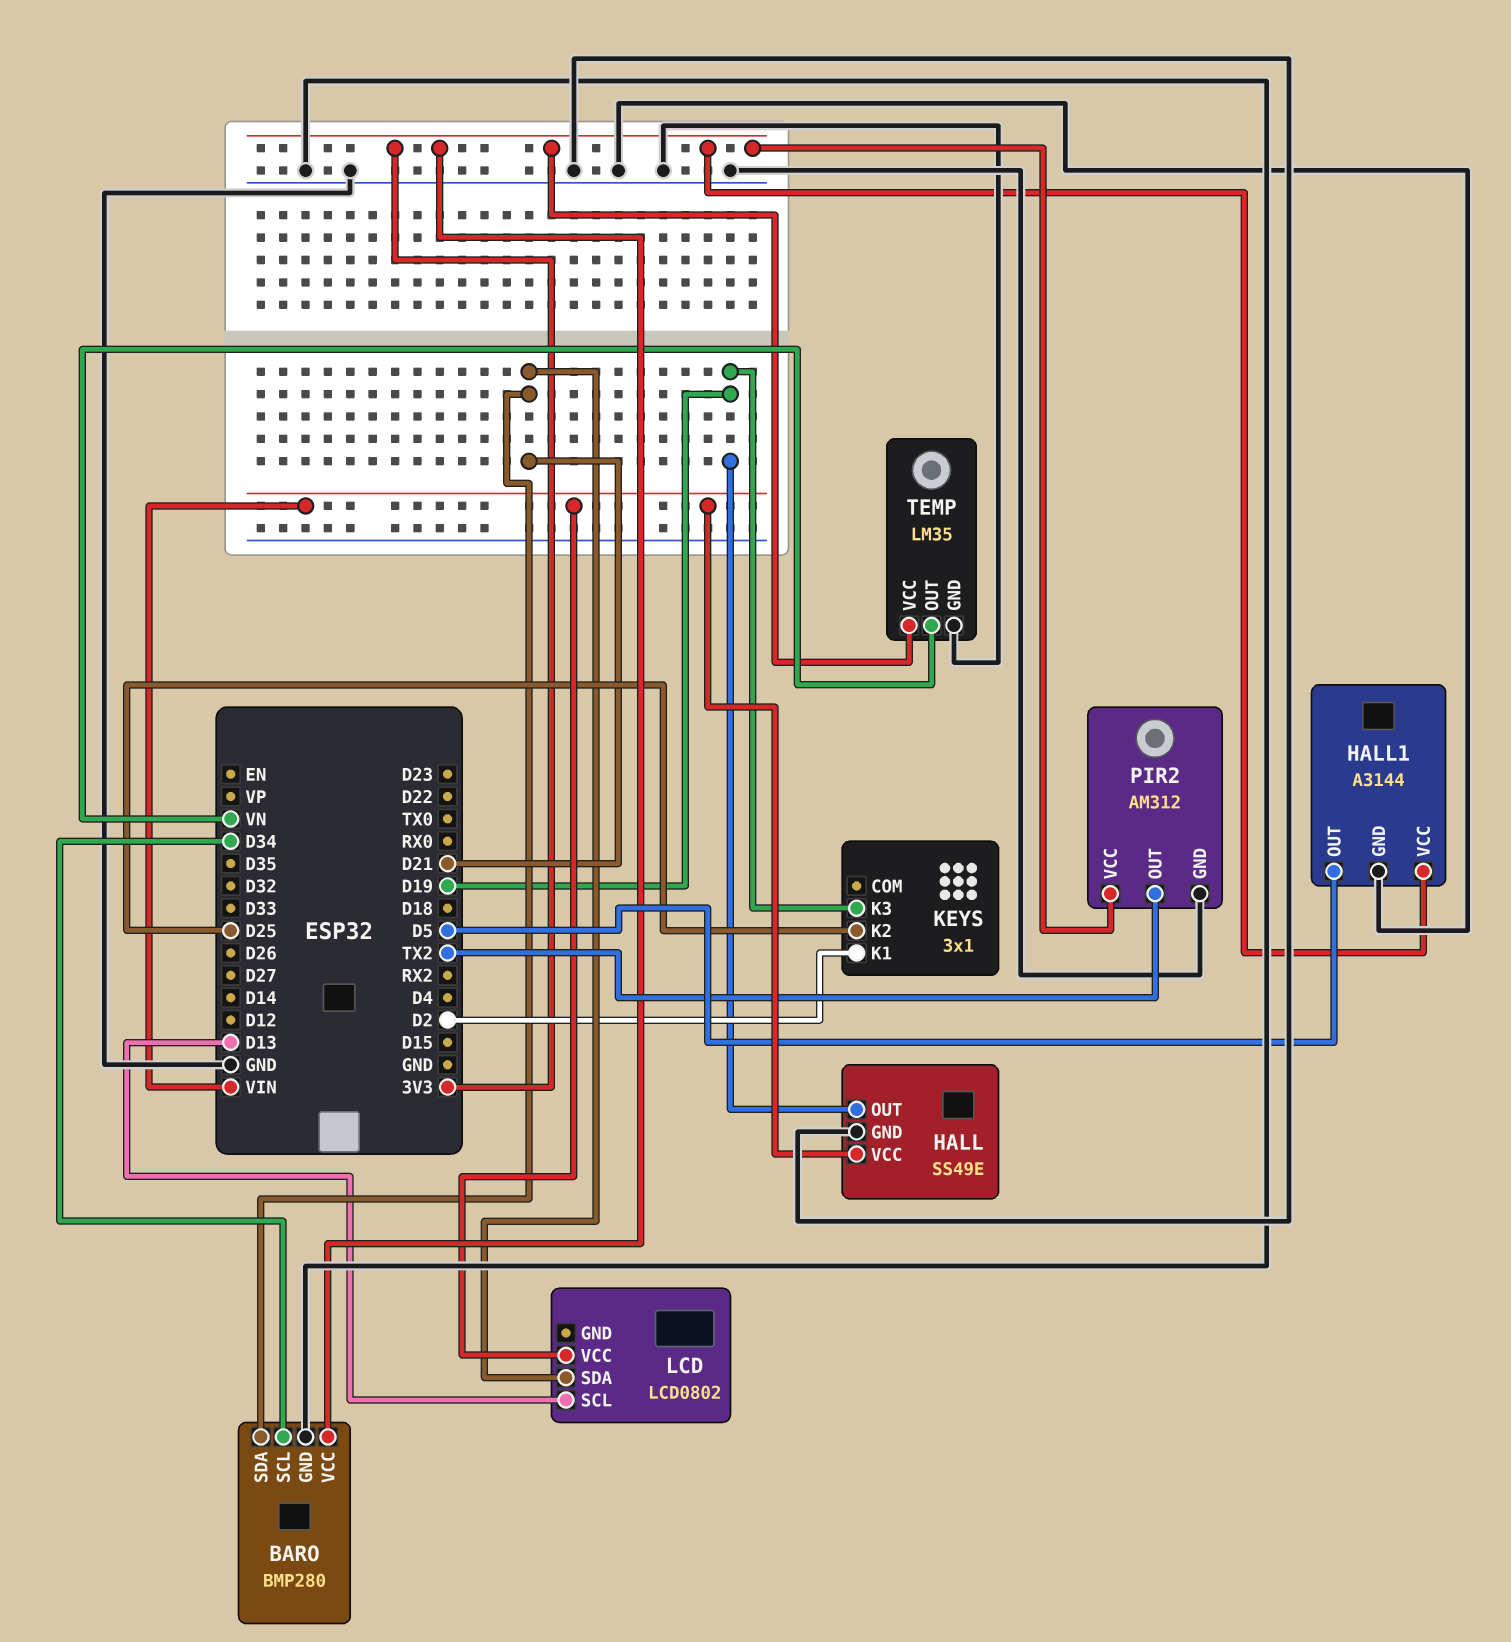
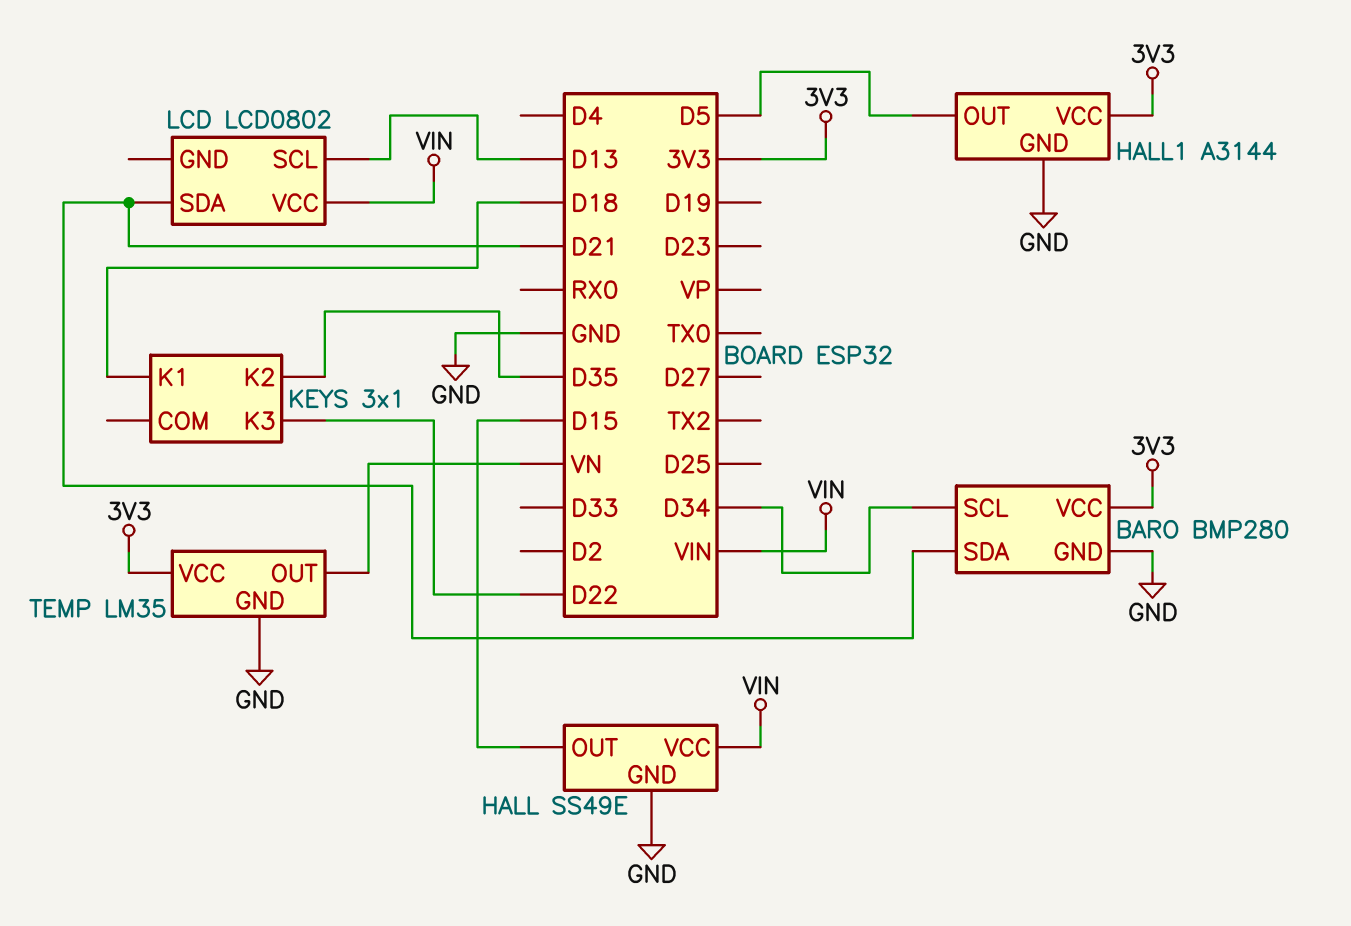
HALL pin OUT: D19 -> D15
KEYS pin K1: D2 -> D18
KEYS pin K2: D25 -> D35
KEYS pin K3: D19 -> D22
PIR2: AM312 -> none
PIR2 pin GND: GND -> none
PIR2 pin OUT: TX2 -> none
PIR2 pin VCC: 3V3 -> none

